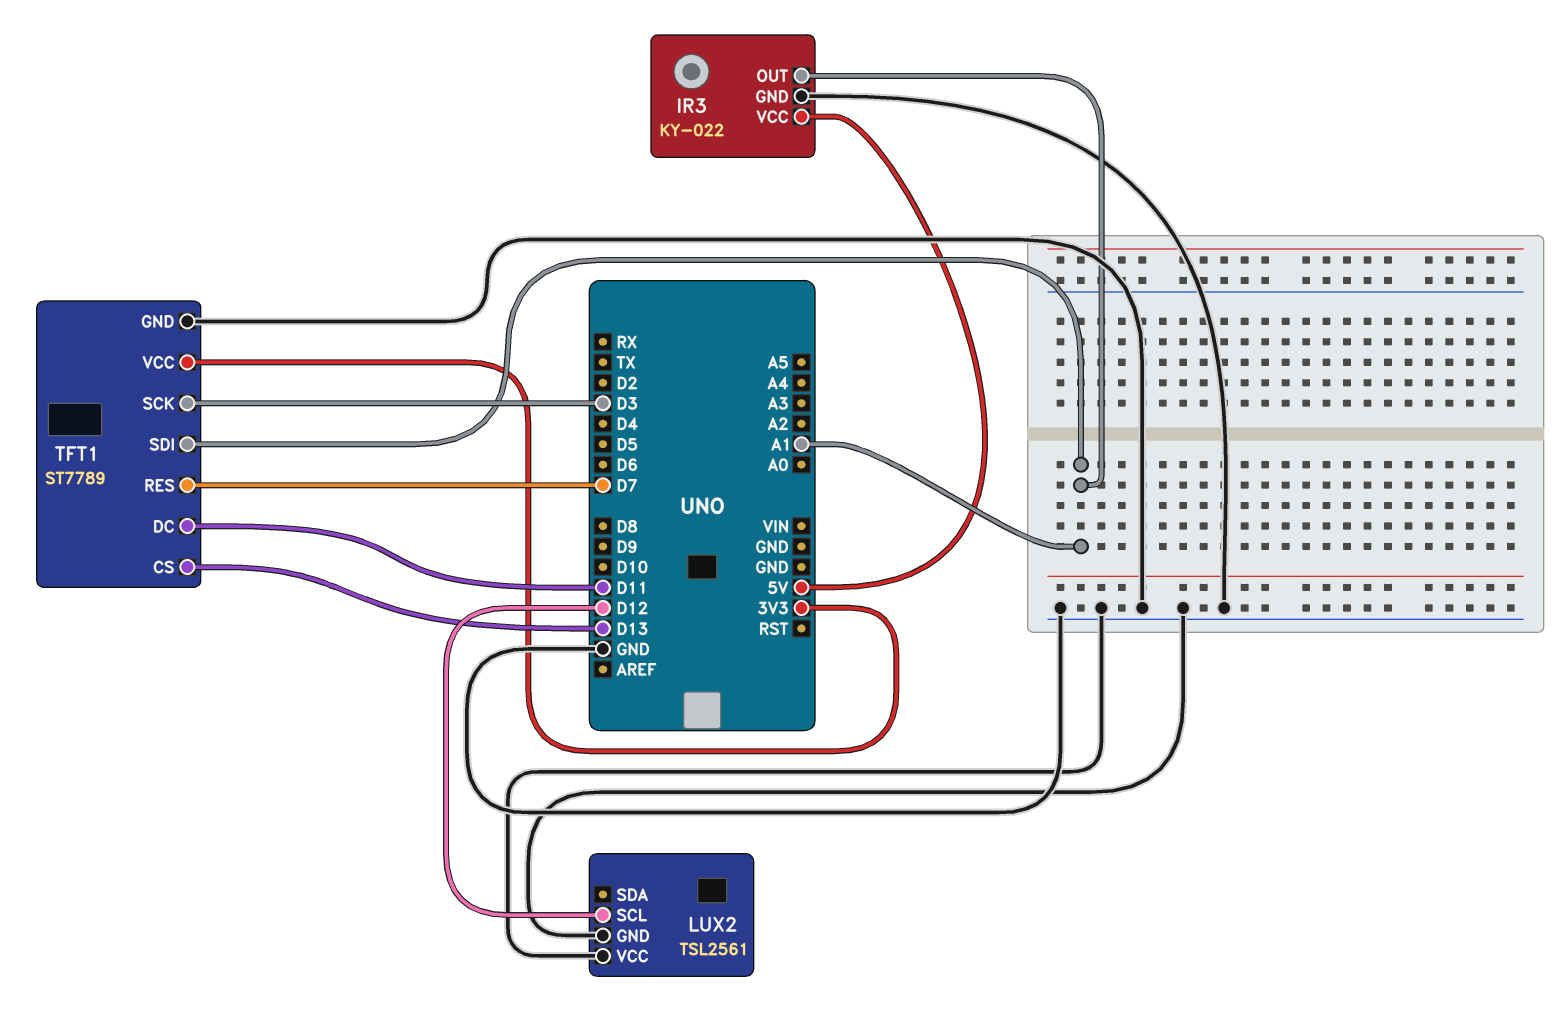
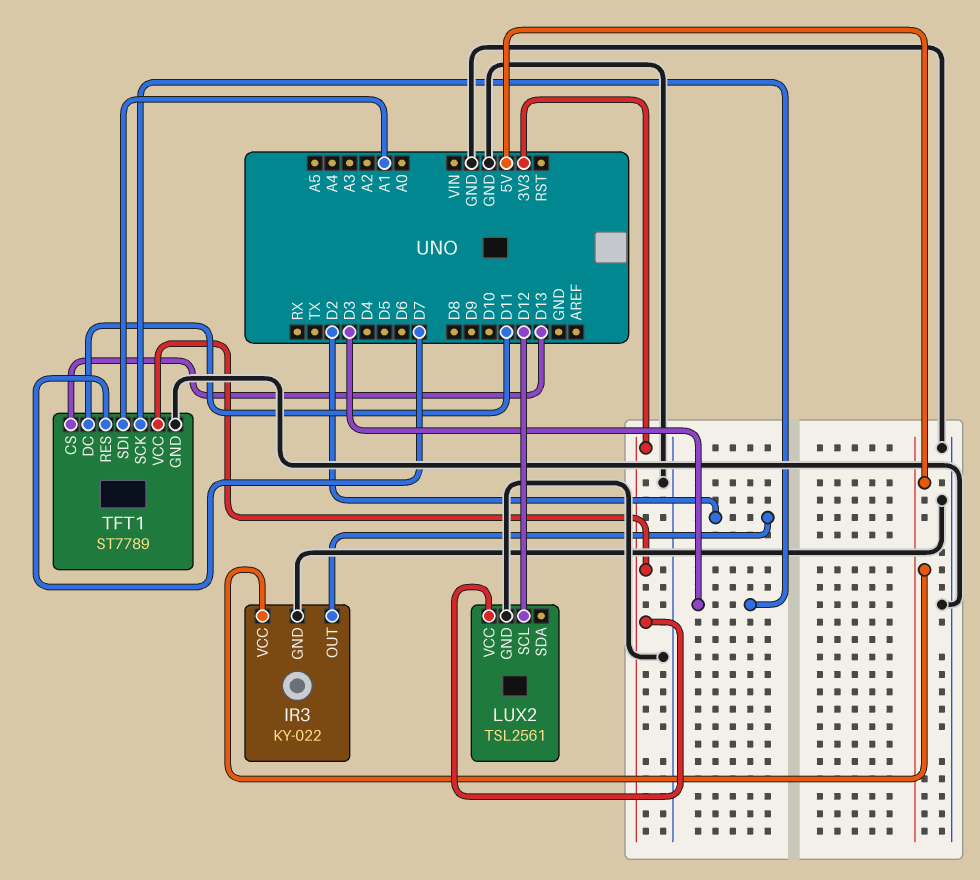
IR3 pin OUT: A1 -> D2
LUX2 pin VCC: GND -> 3V3

